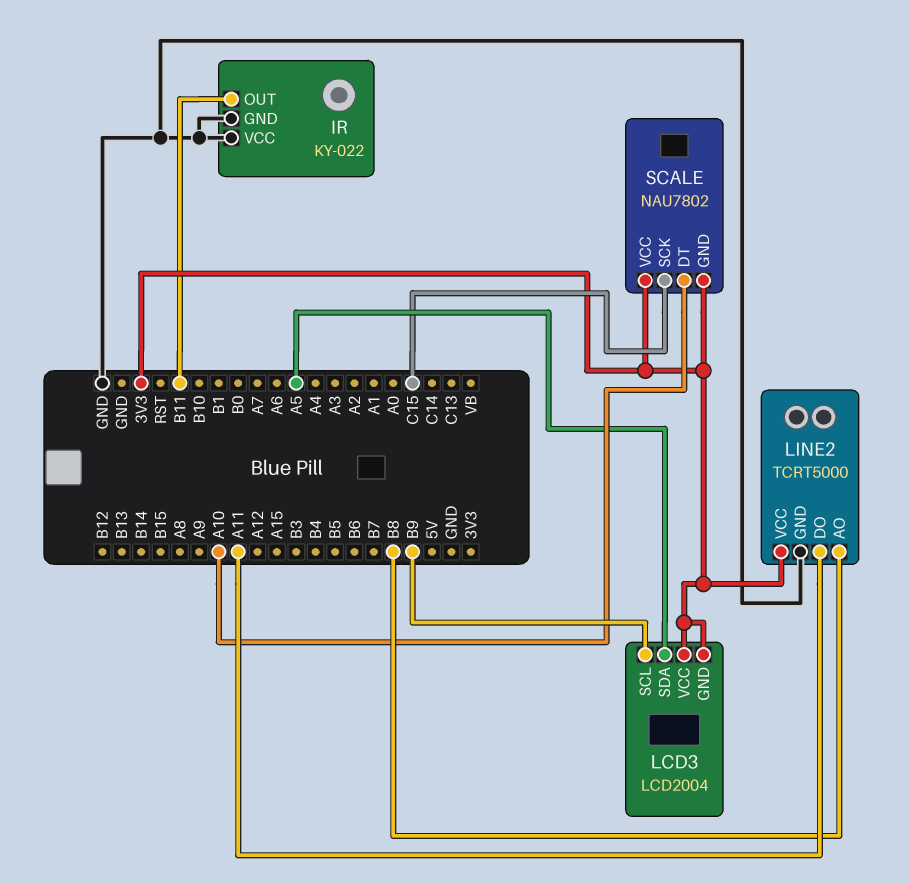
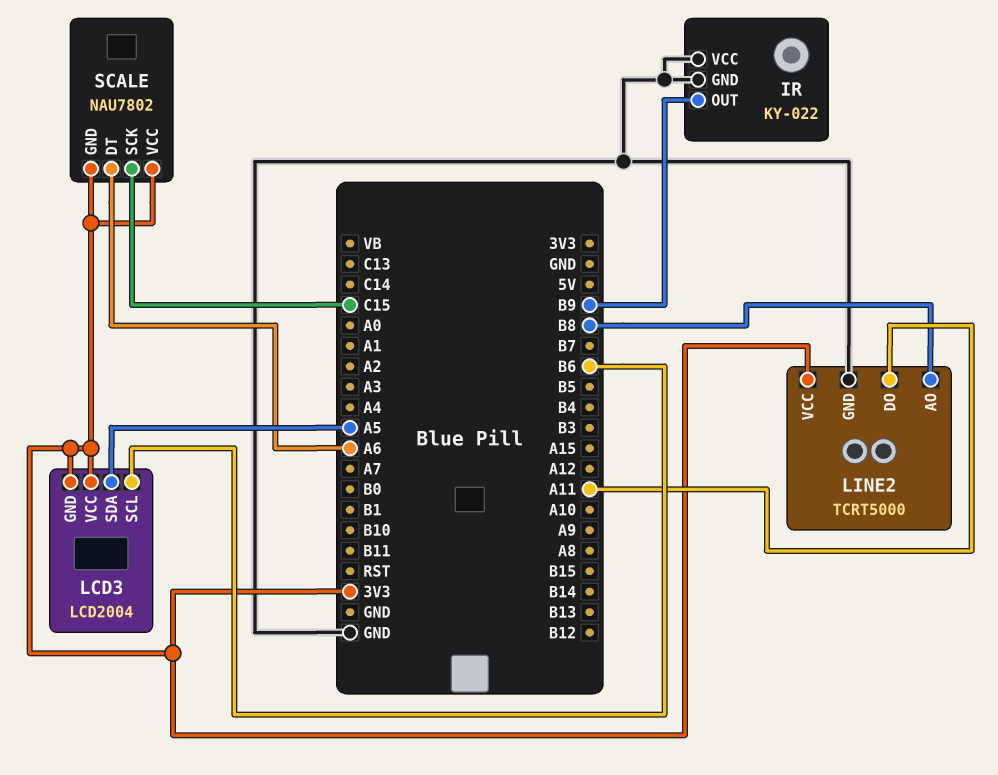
IR pin OUT: B11 -> B9
LCD3 pin SCL: B9 -> B6
SCALE pin DT: A10 -> A6

